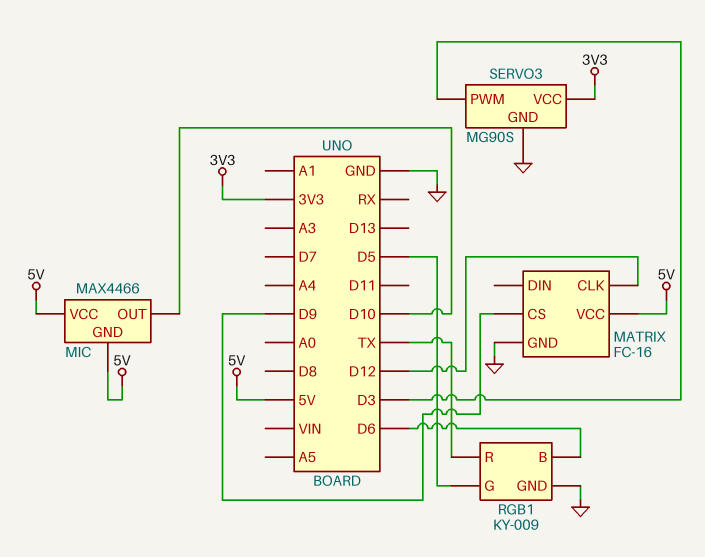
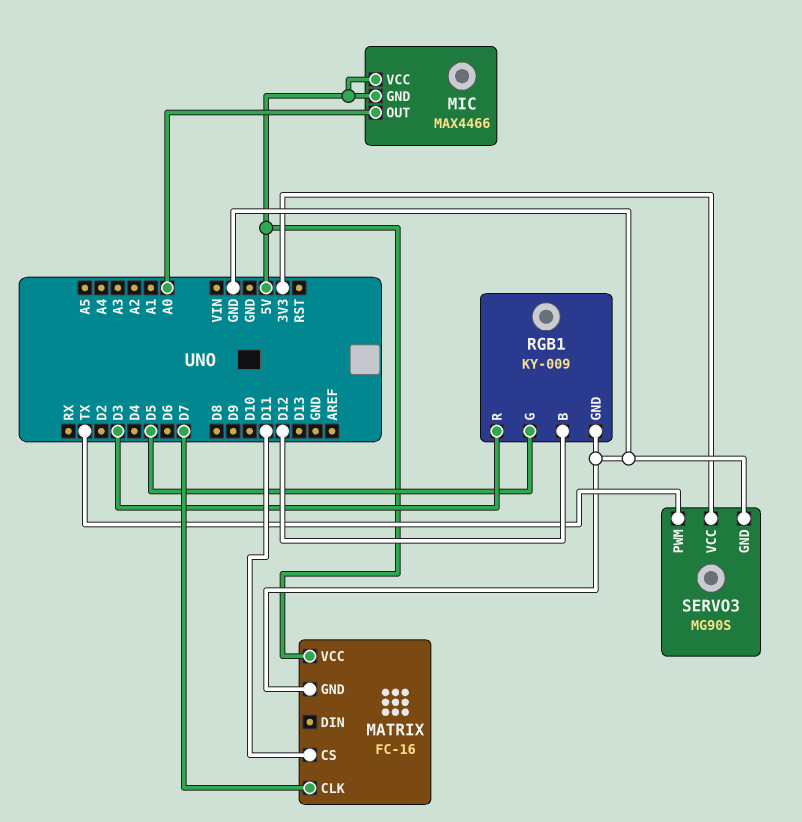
MATRIX pin CLK: D12 -> D7
MATRIX pin CS: D9 -> D11
MIC pin OUT: D10 -> A0
RGB1 pin B: D6 -> D12
RGB1 pin R: TX -> D3
SERVO3 pin PWM: D3 -> TX

